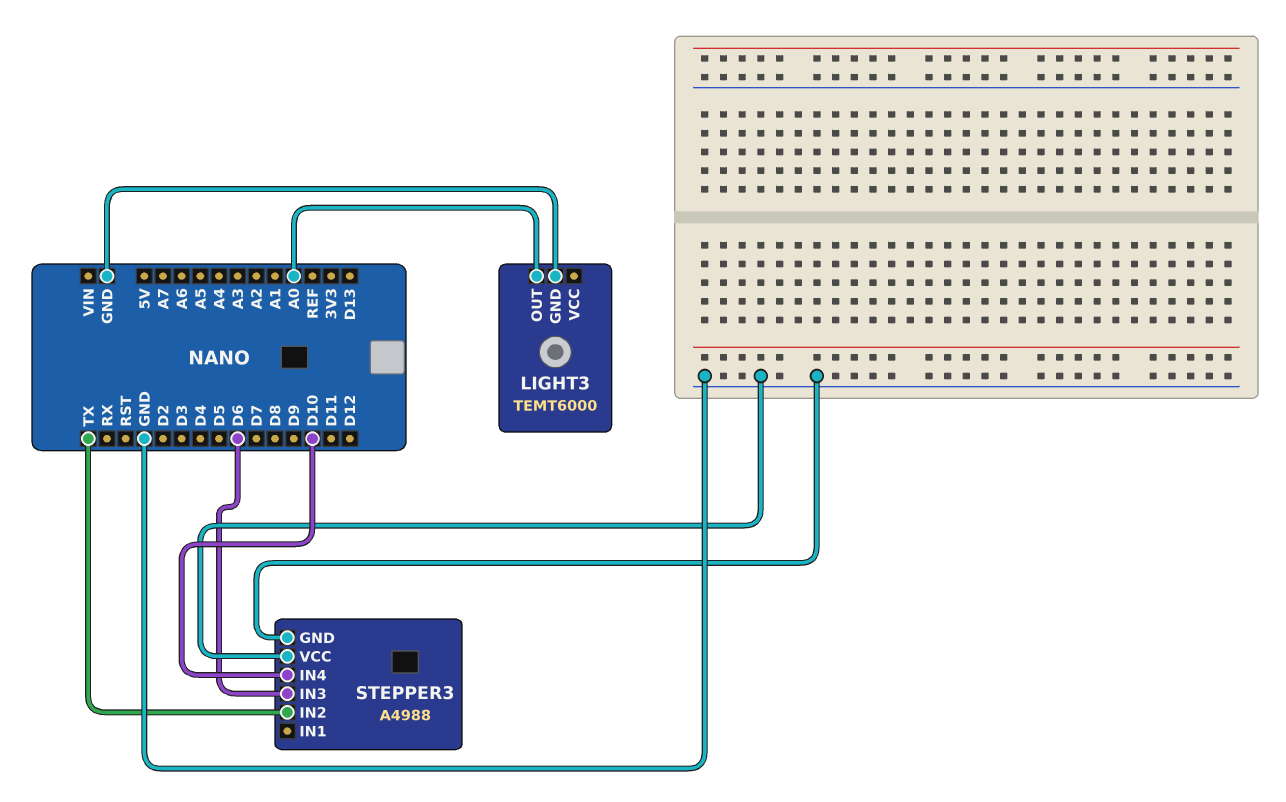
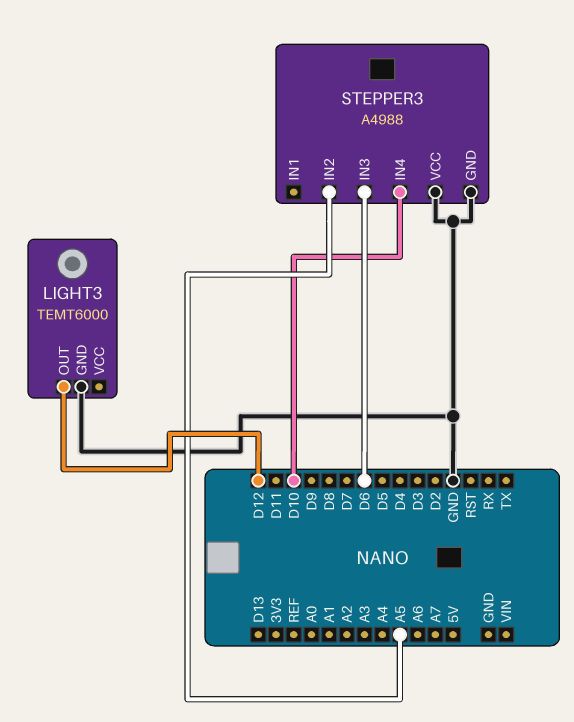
LIGHT3 pin OUT: A0 -> D12
STEPPER3 pin IN2: TX -> A5

